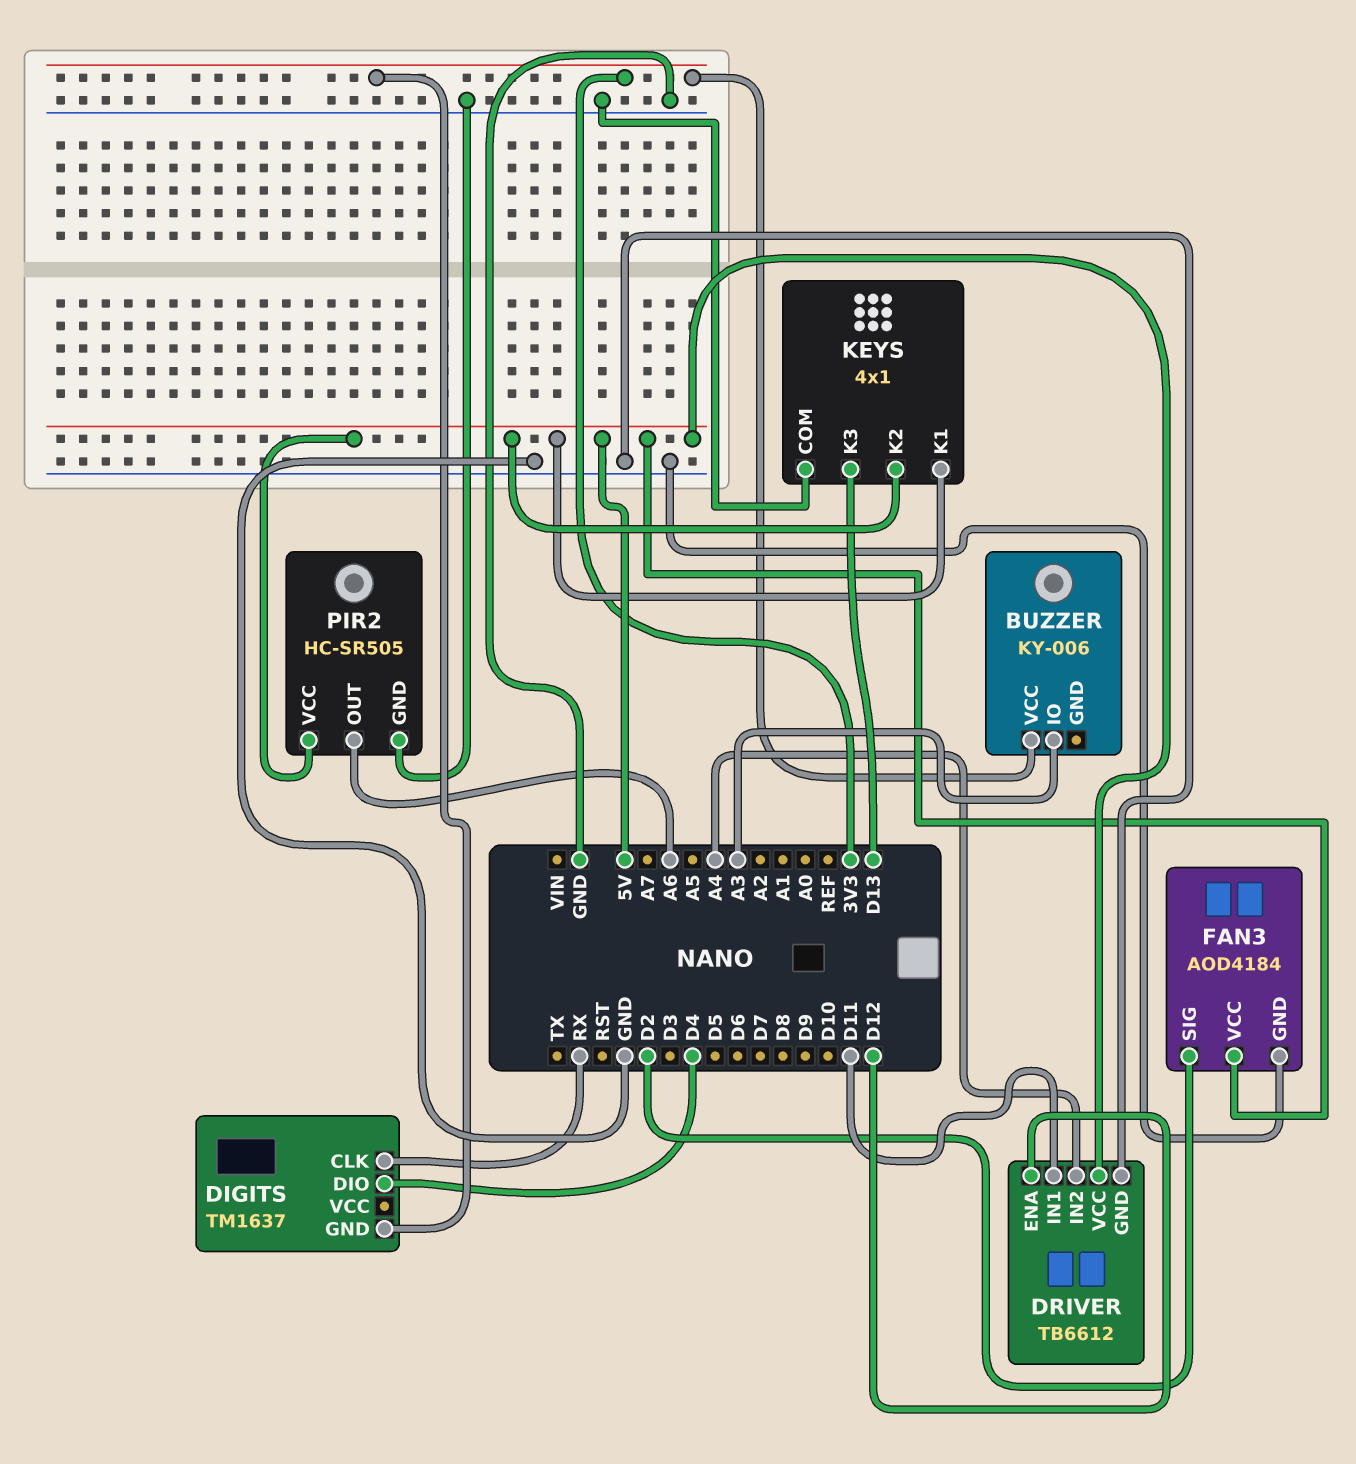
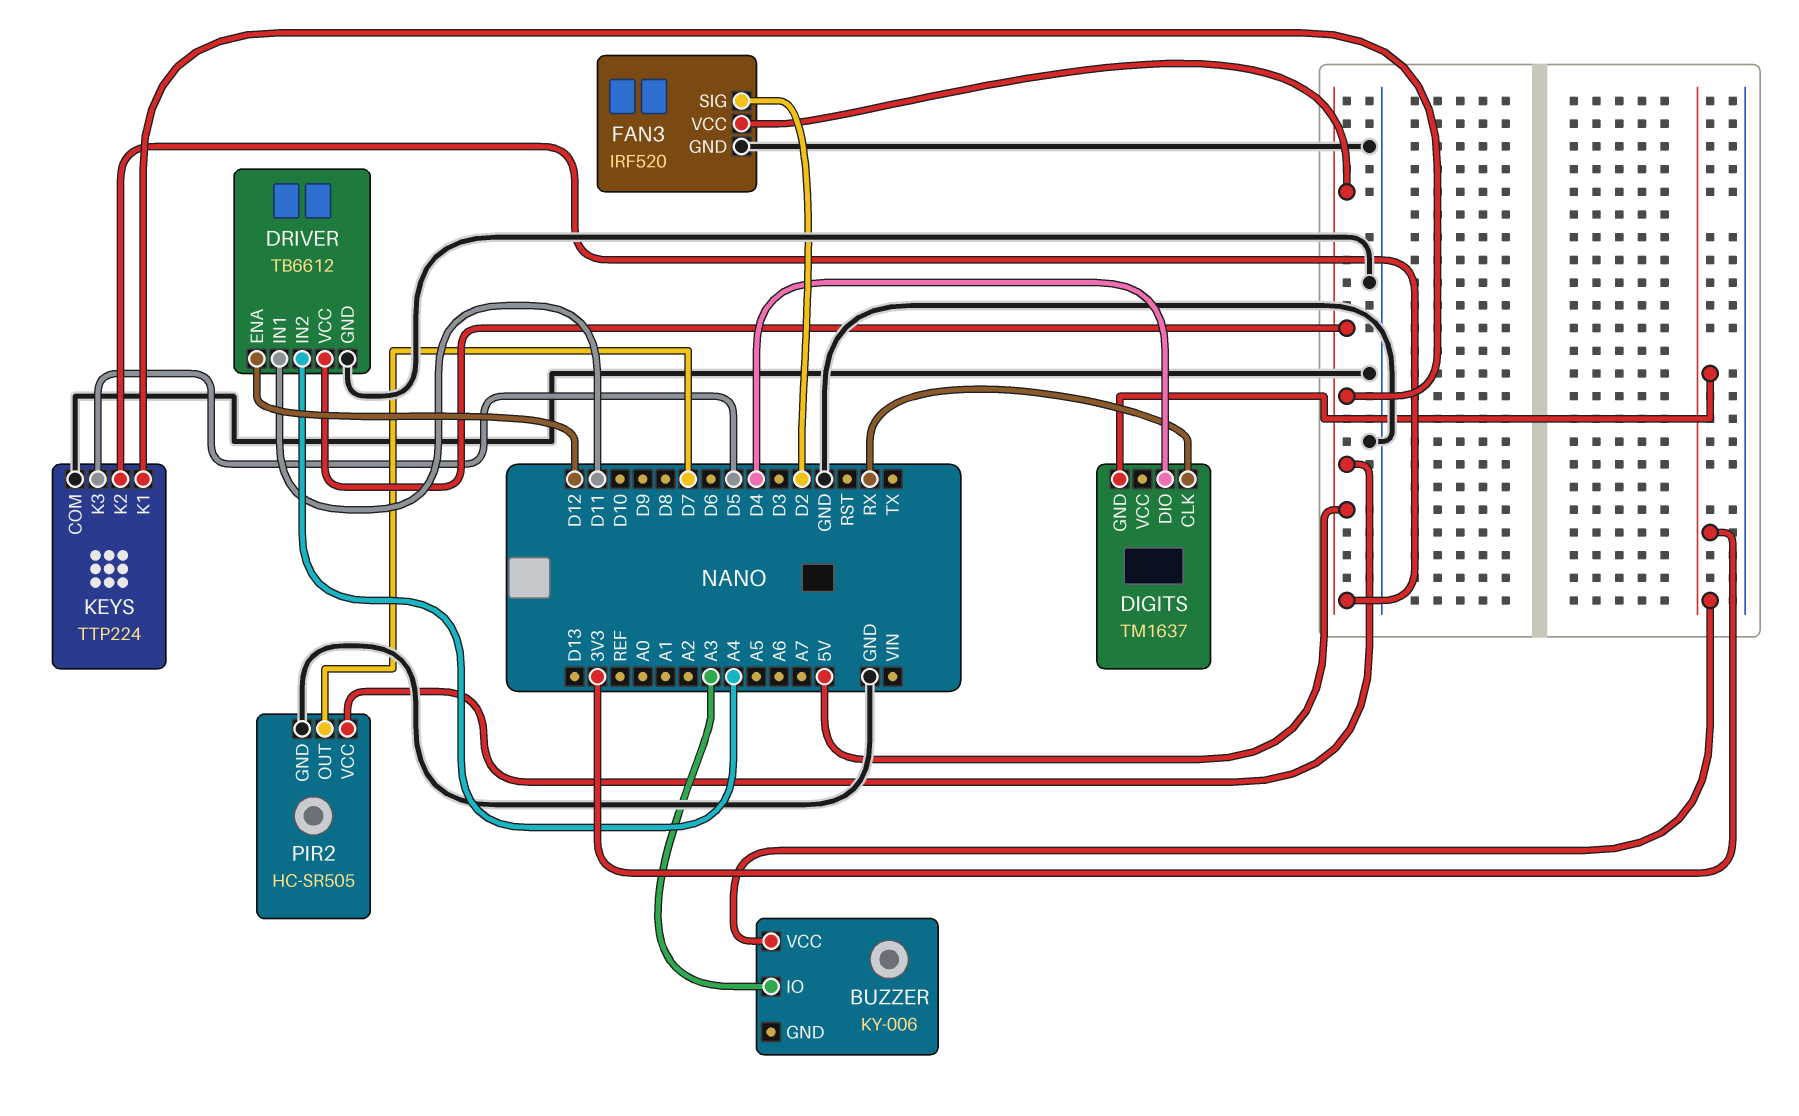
FAN3: AOD4184 -> IRF520
KEYS: 4x1 -> TTP224
KEYS pin K3: D13 -> D5
PIR2 pin OUT: A6 -> D7

